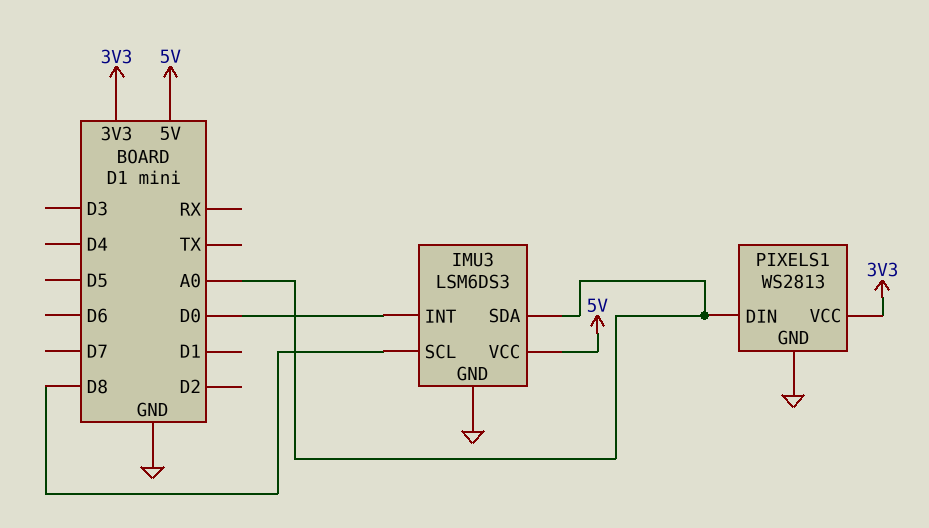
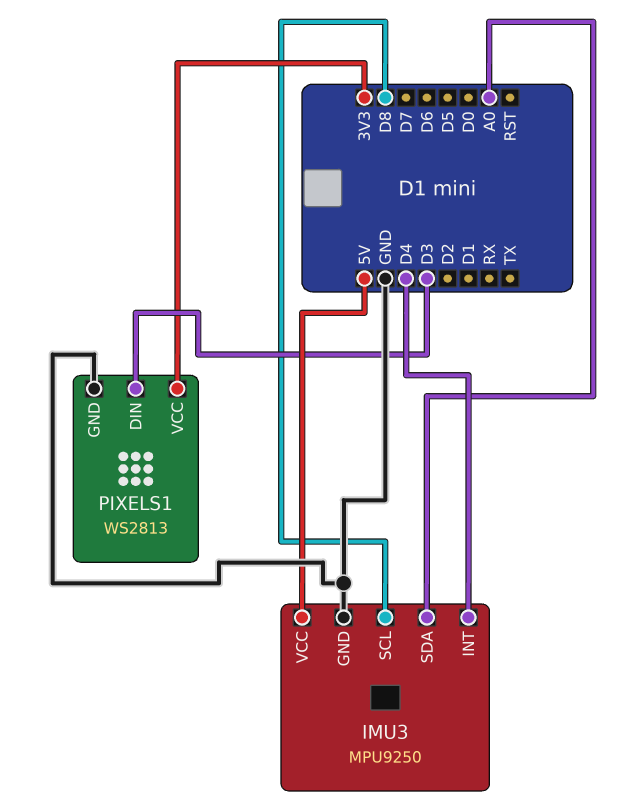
IMU3: LSM6DS3 -> MPU9250
IMU3 pin INT: D0 -> D4
PIXELS1 pin DIN: A0 -> D3

